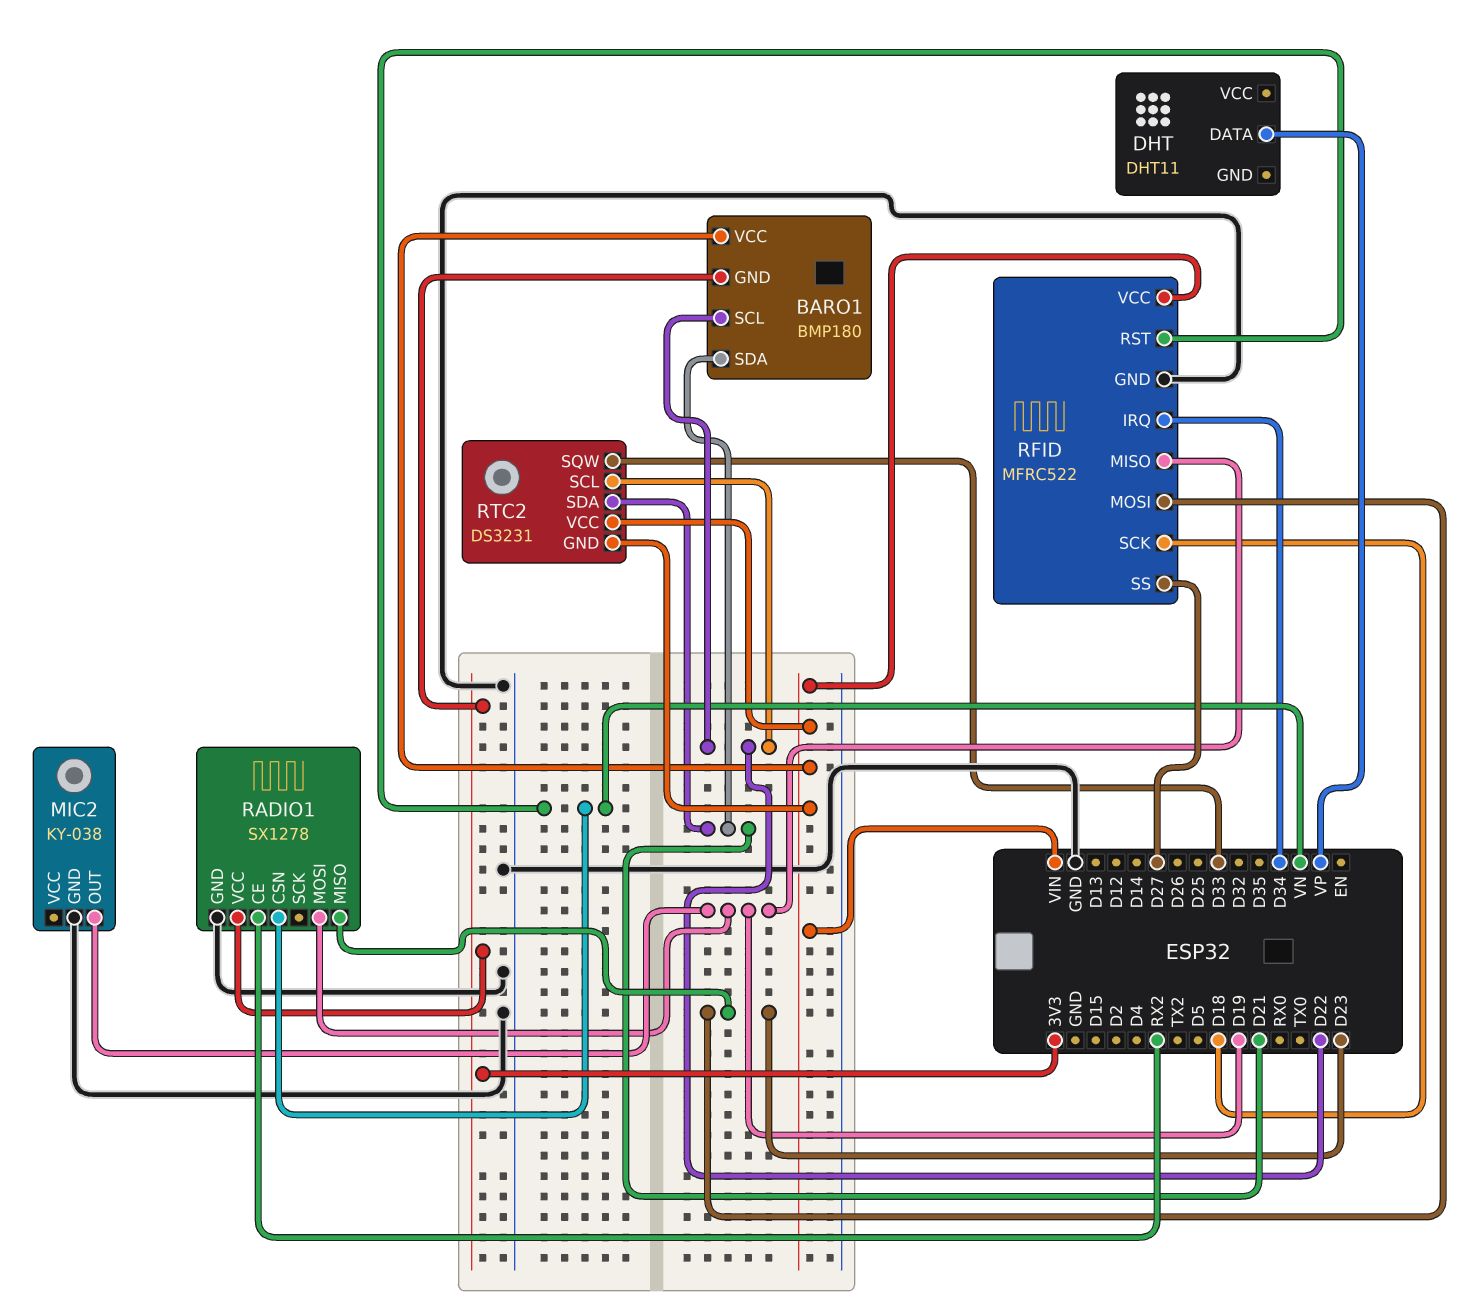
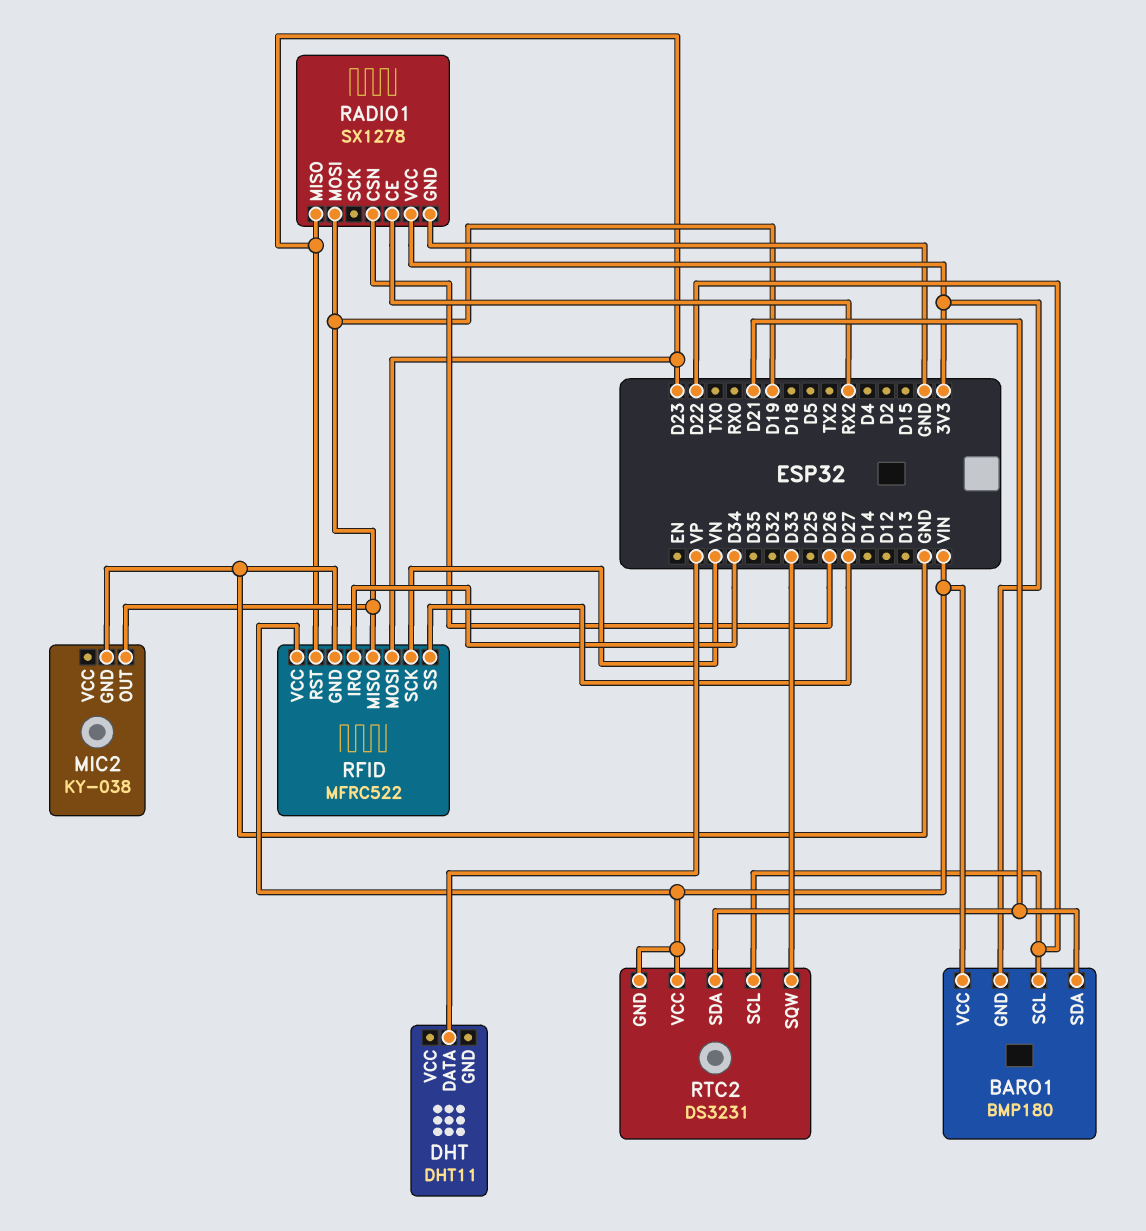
RADIO1 pin CSN: VN -> D26
RFID pin RST: VN -> D23
RFID pin SCK: D18 -> VN

